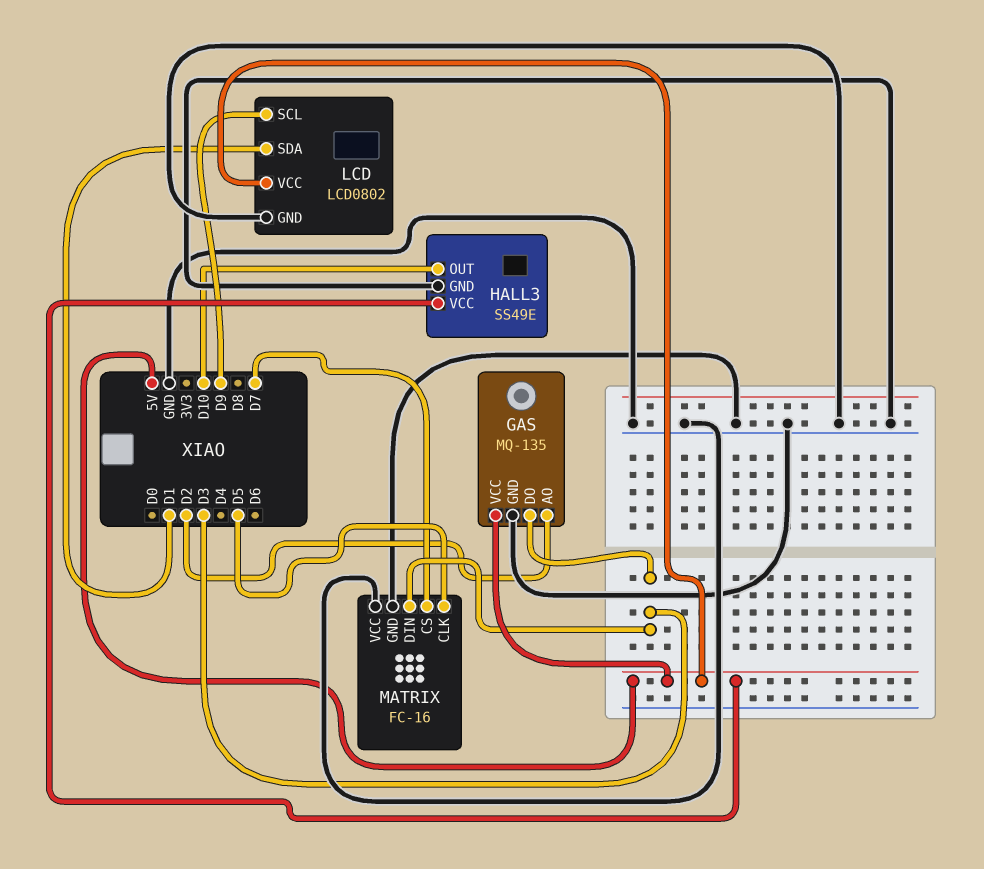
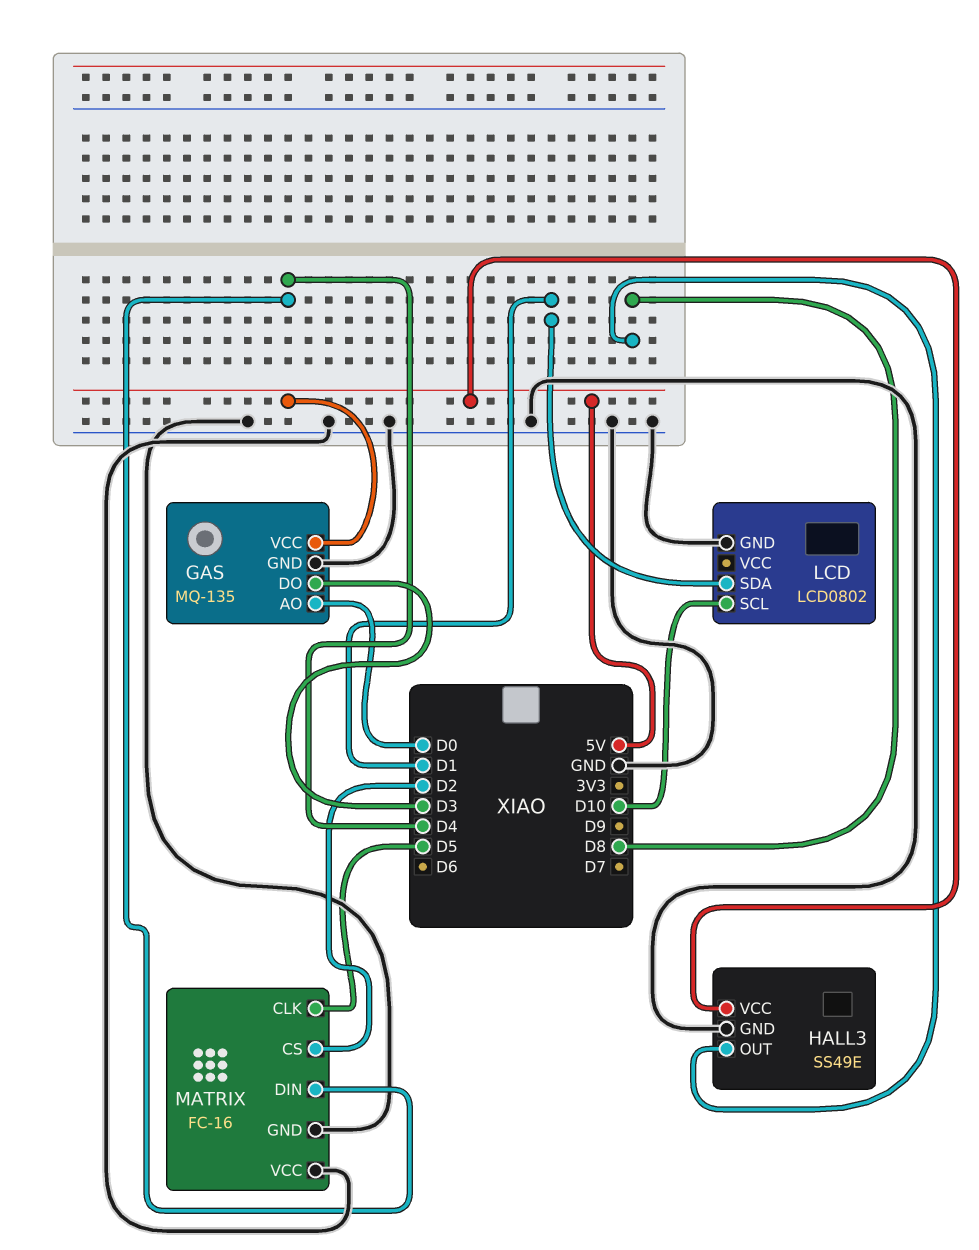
GAS pin AO: D2 -> D0
HALL3 pin OUT: D10 -> D8
LCD pin SCL: D9 -> D10
LCD pin VCC: 5V -> none
MATRIX pin CS: D7 -> D2
MATRIX pin DIN: D3 -> D4

